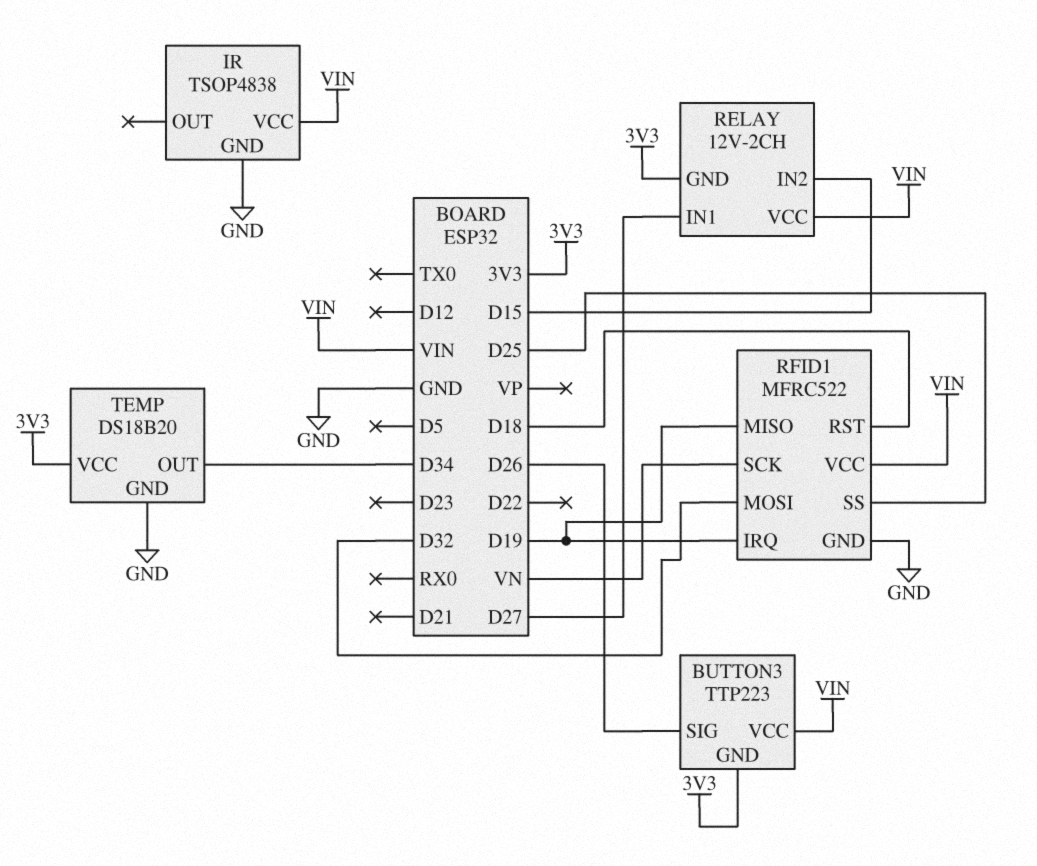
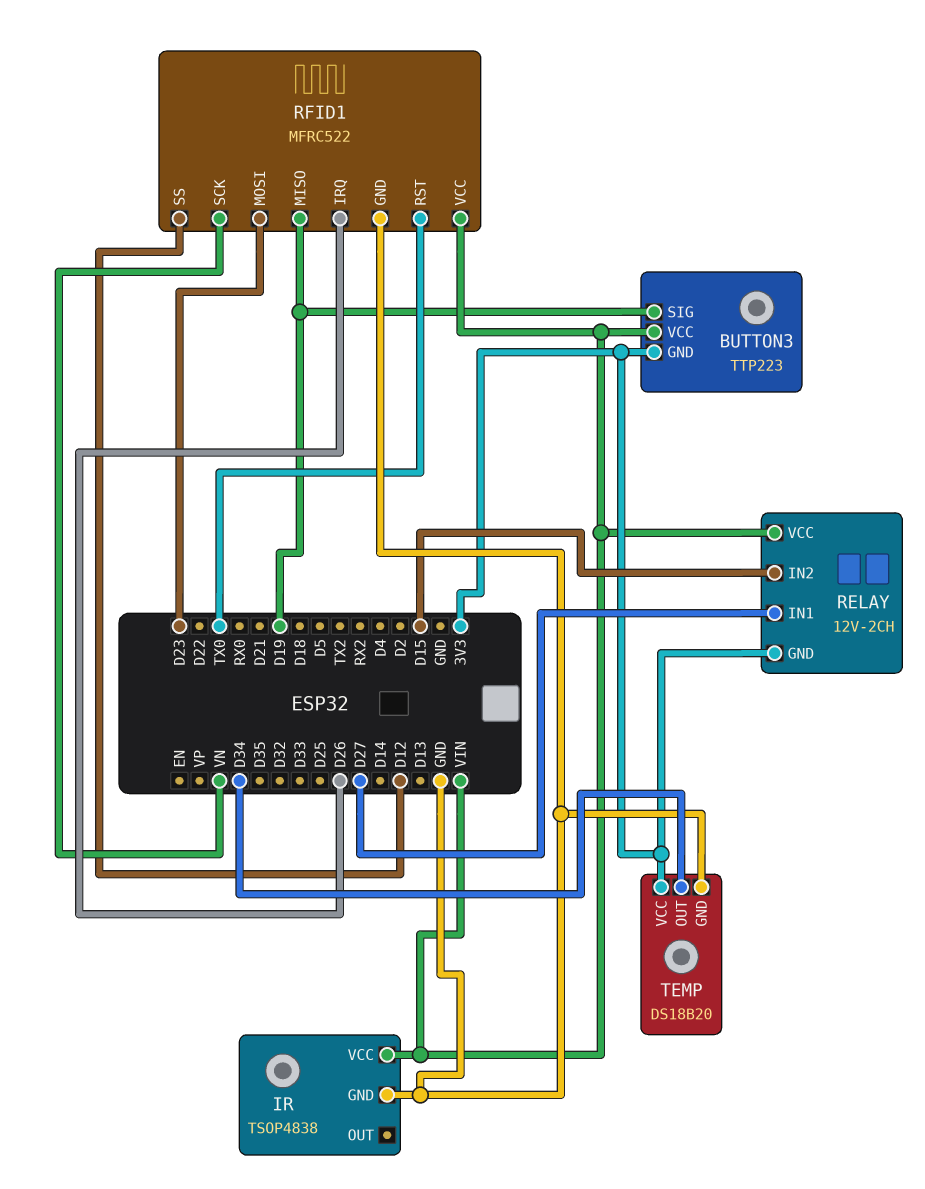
BUTTON3 pin SIG: D26 -> D19
RFID1 pin IRQ: D19 -> D26
RFID1 pin MOSI: D32 -> D23
RFID1 pin RST: D18 -> TX0
RFID1 pin SS: D25 -> D12

